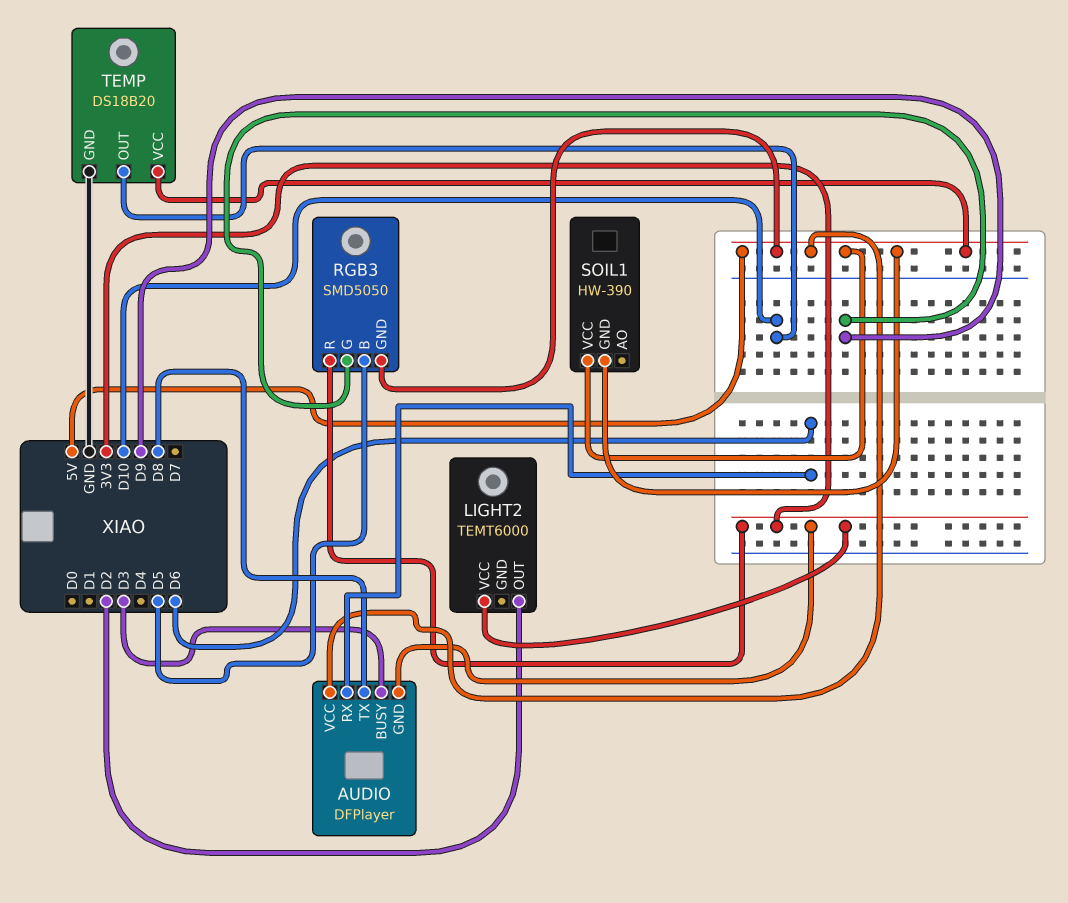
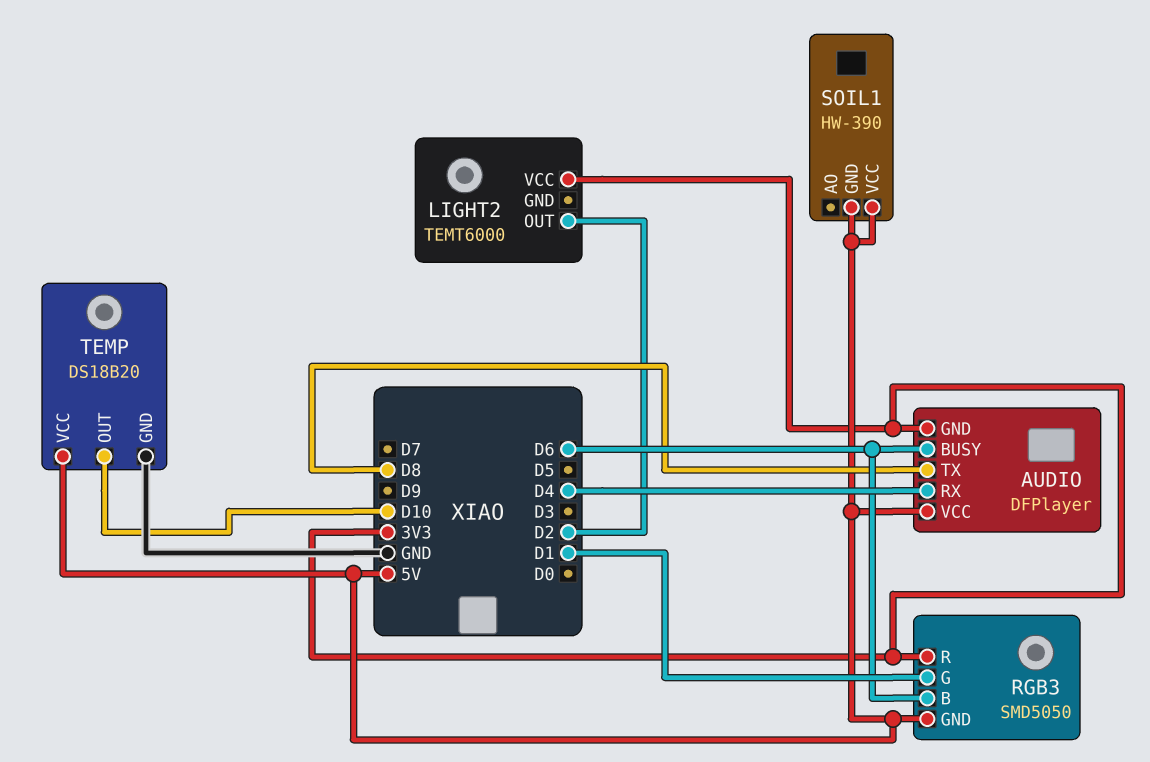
AUDIO pin BUSY: D3 -> D6
AUDIO pin RX: D6 -> D4
RGB3 pin B: D5 -> D6
RGB3 pin G: D9 -> D1

